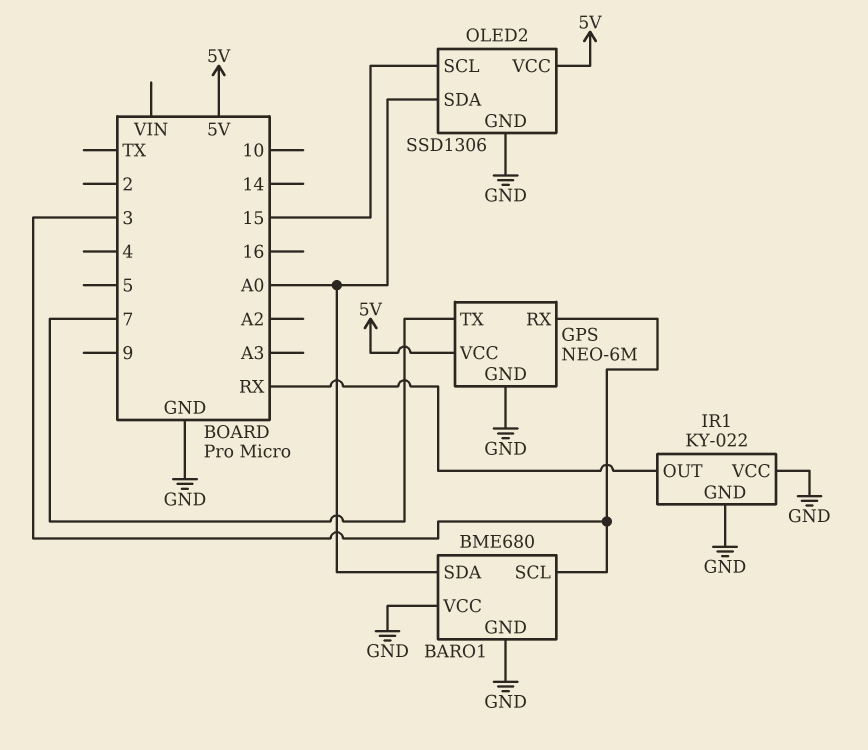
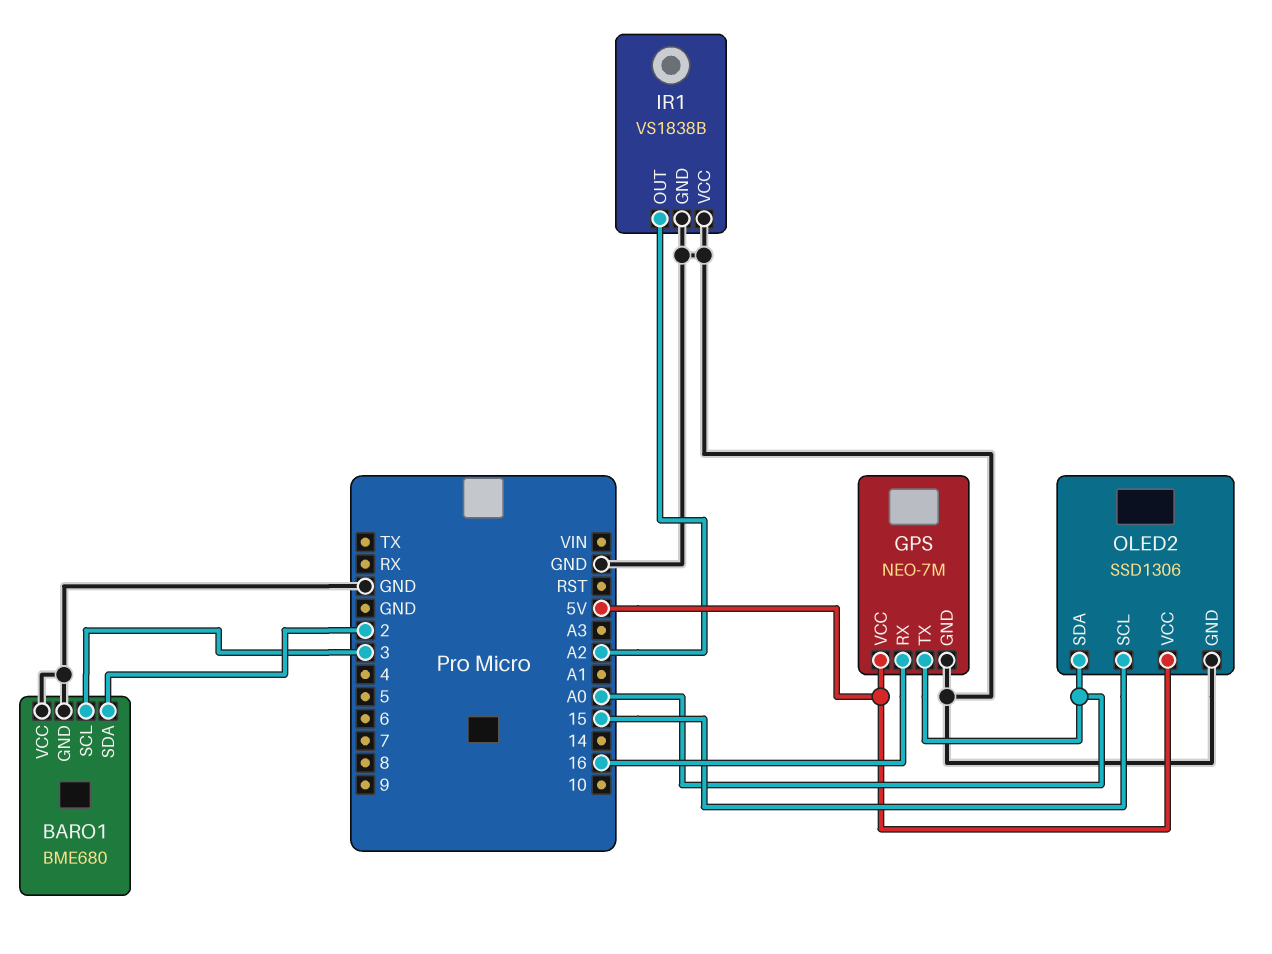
BARO1 pin SDA: A0 -> 2
GPS: NEO-6M -> NEO-7M
GPS pin RX: 3 -> 16
GPS pin TX: 7 -> A0
IR1: KY-022 -> VS1838B
IR1 pin OUT: RX -> A2

